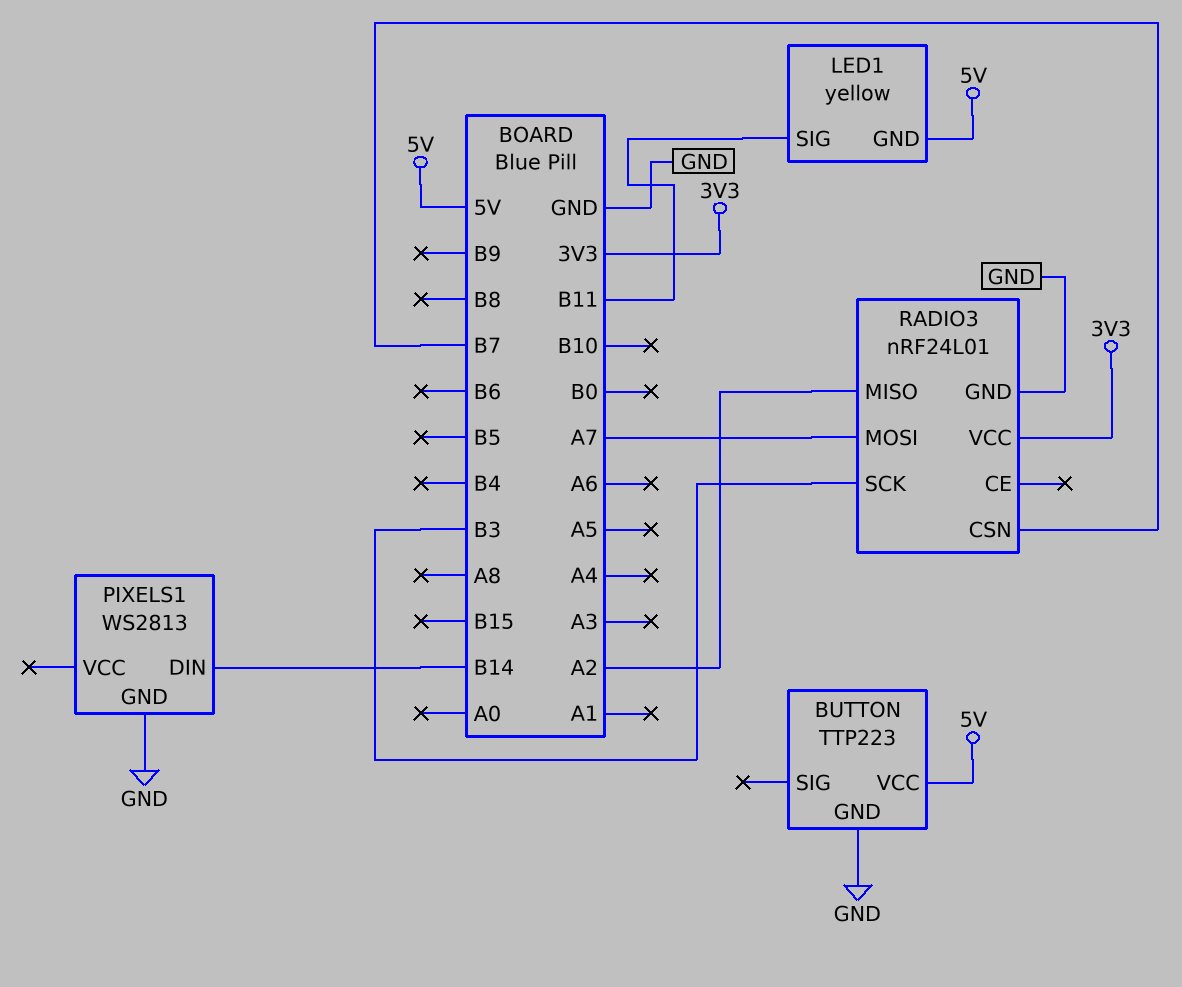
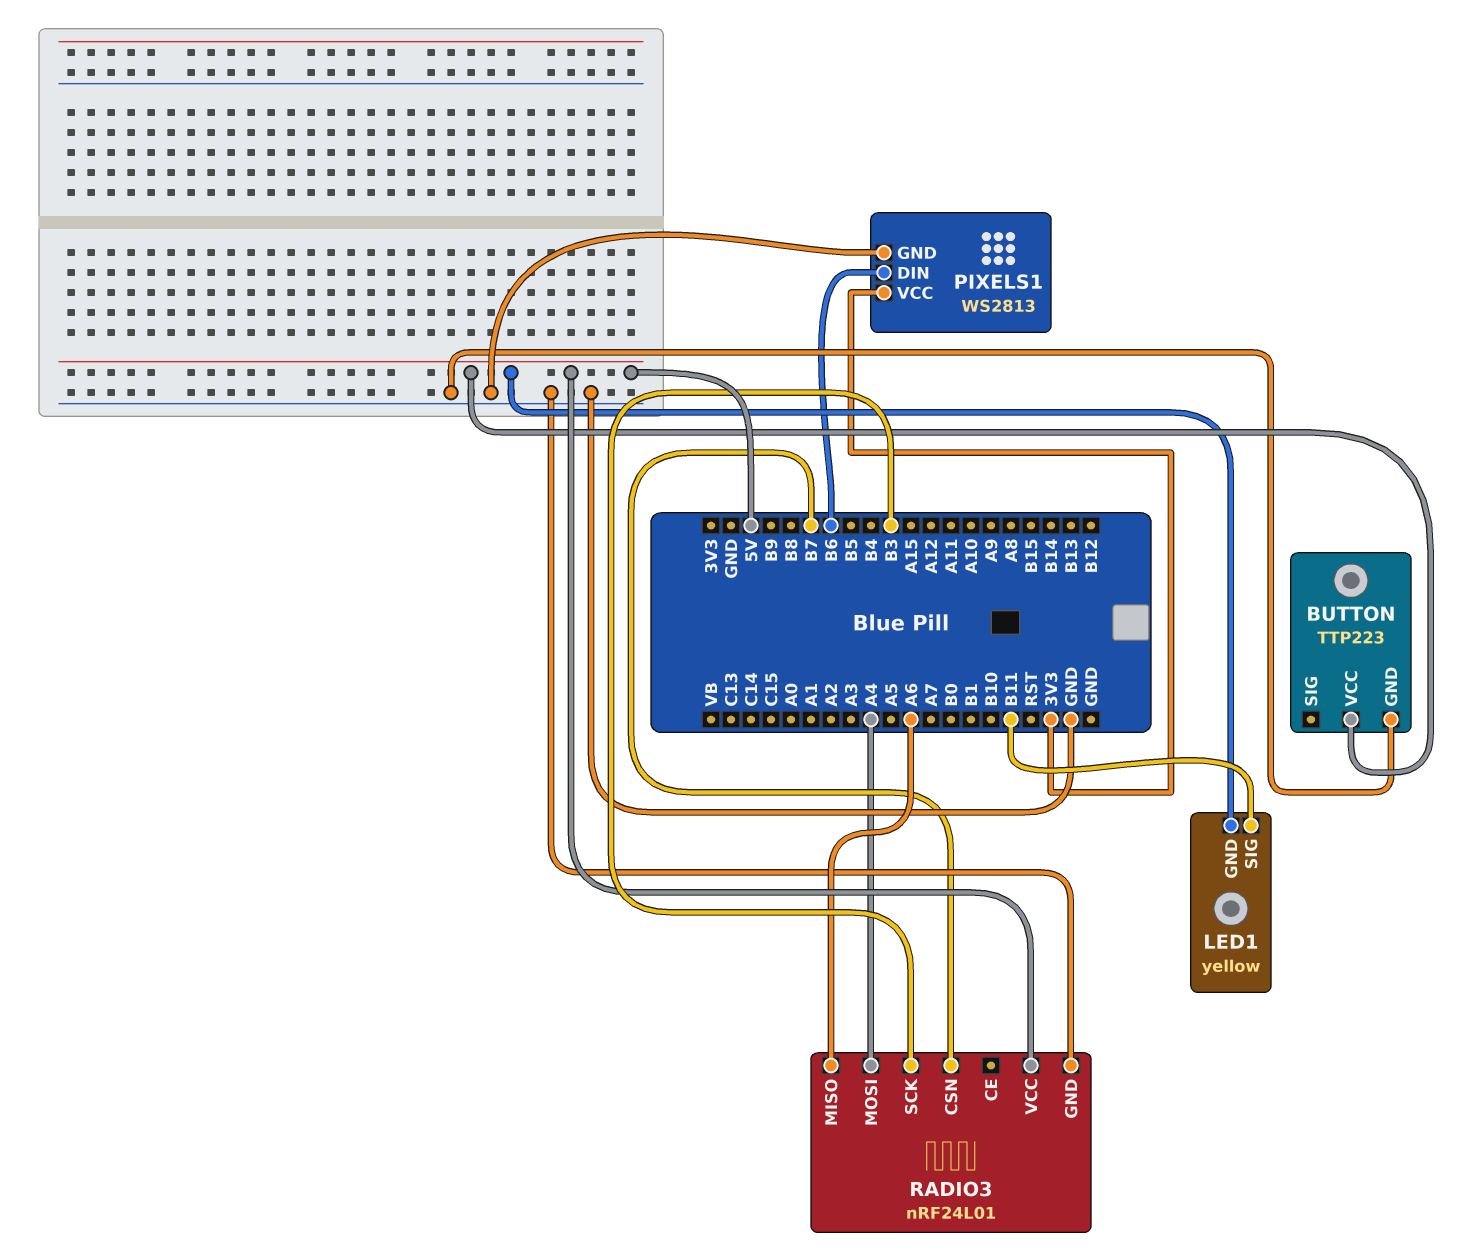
PIXELS1 pin DIN: B14 -> B6
PIXELS1 pin VCC: none -> 3V3
RADIO3 pin MISO: A2 -> A6
RADIO3 pin MOSI: A7 -> A4
RADIO3 pin VCC: 3V3 -> 5V

